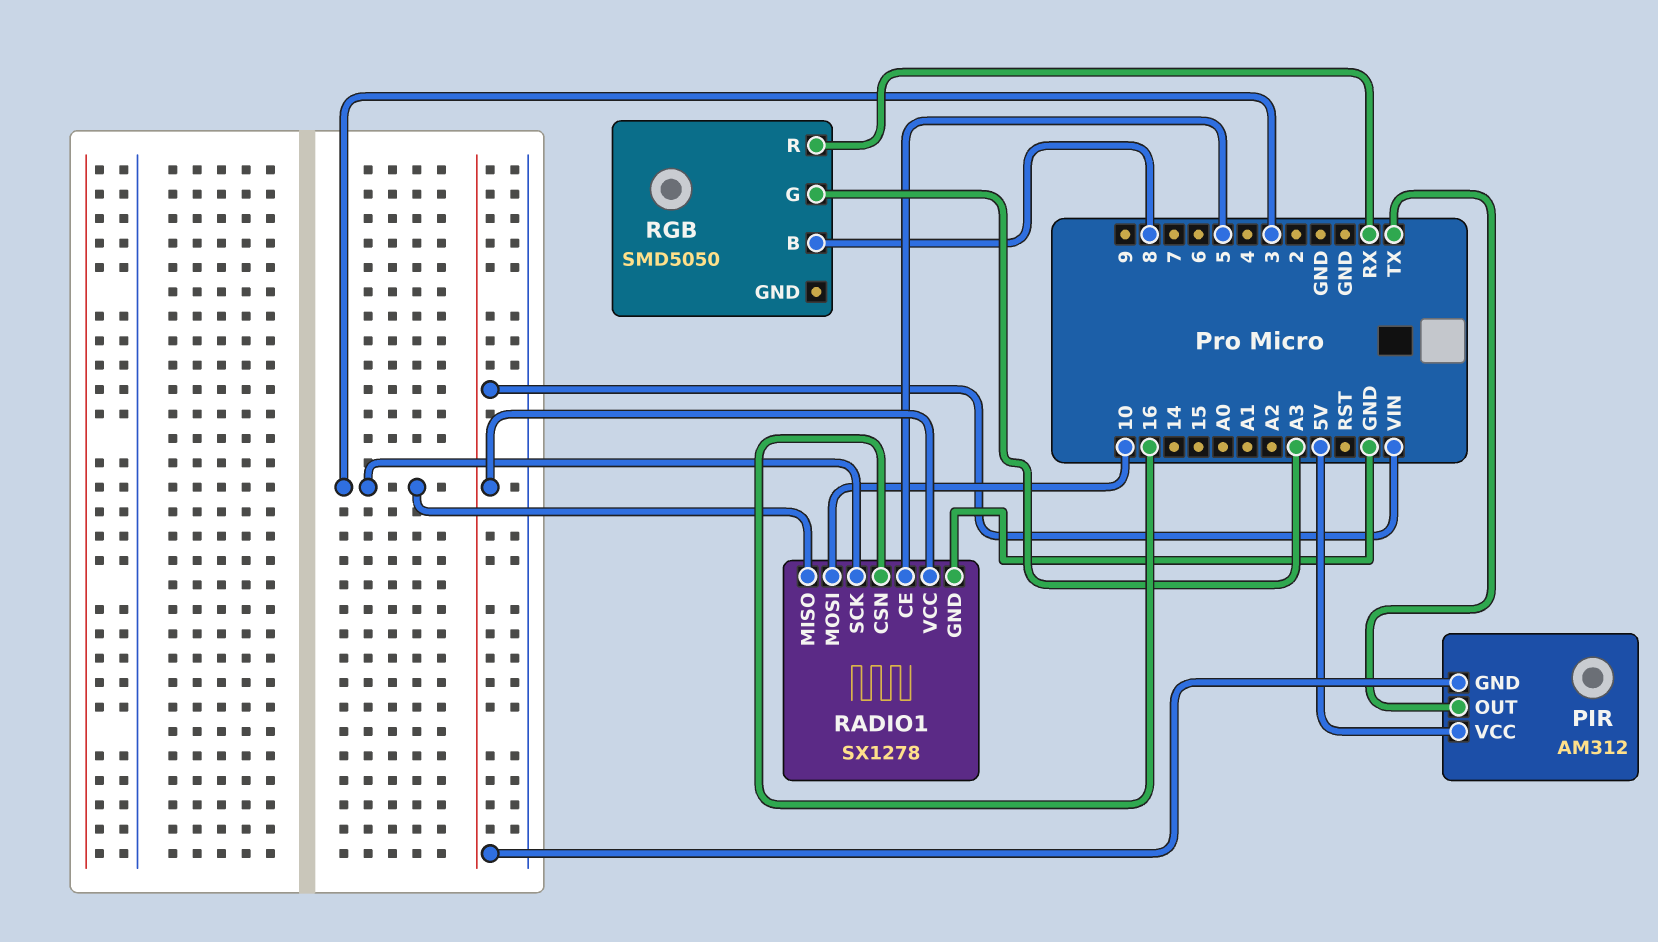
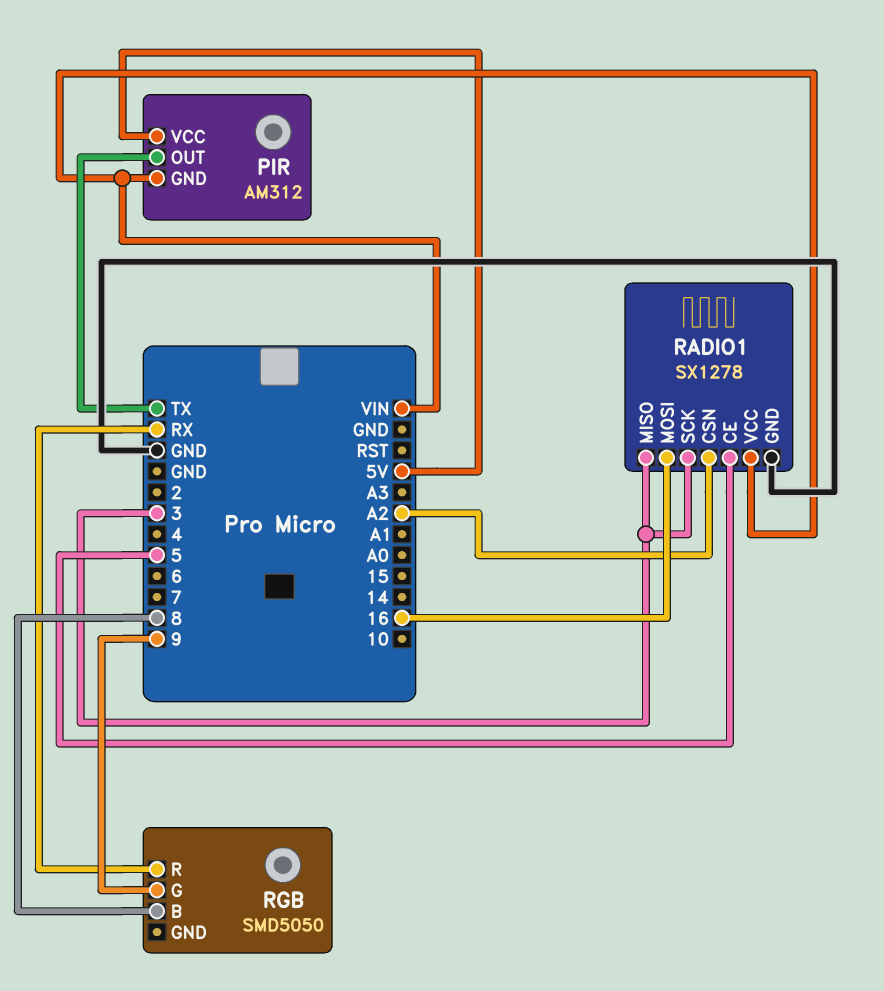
RADIO1 pin CSN: 16 -> A2
RADIO1 pin MOSI: 10 -> 16
RGB pin G: A3 -> 9

